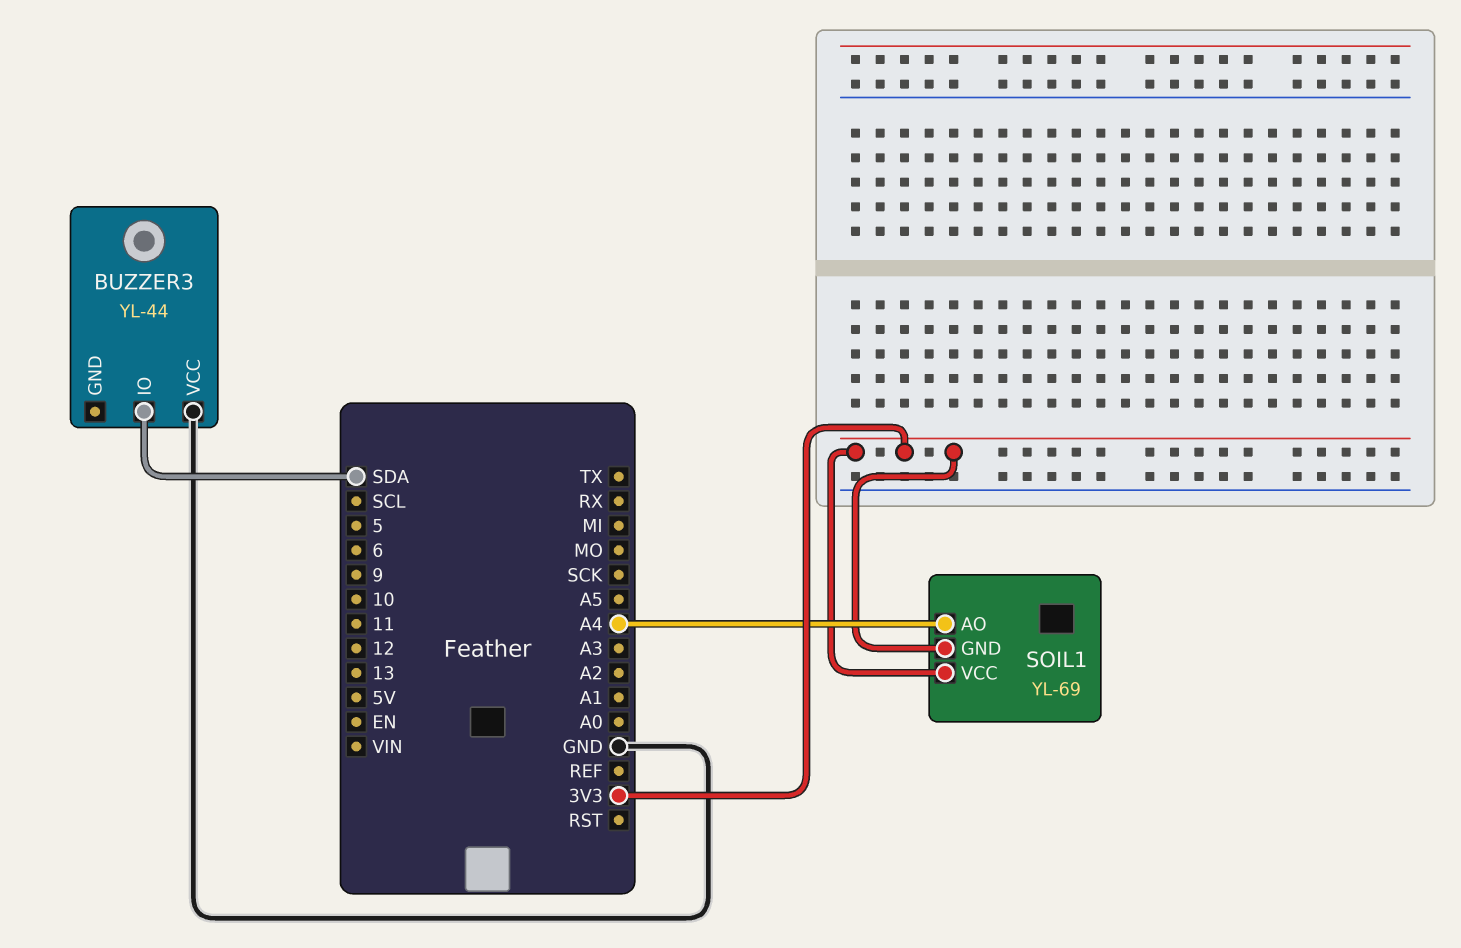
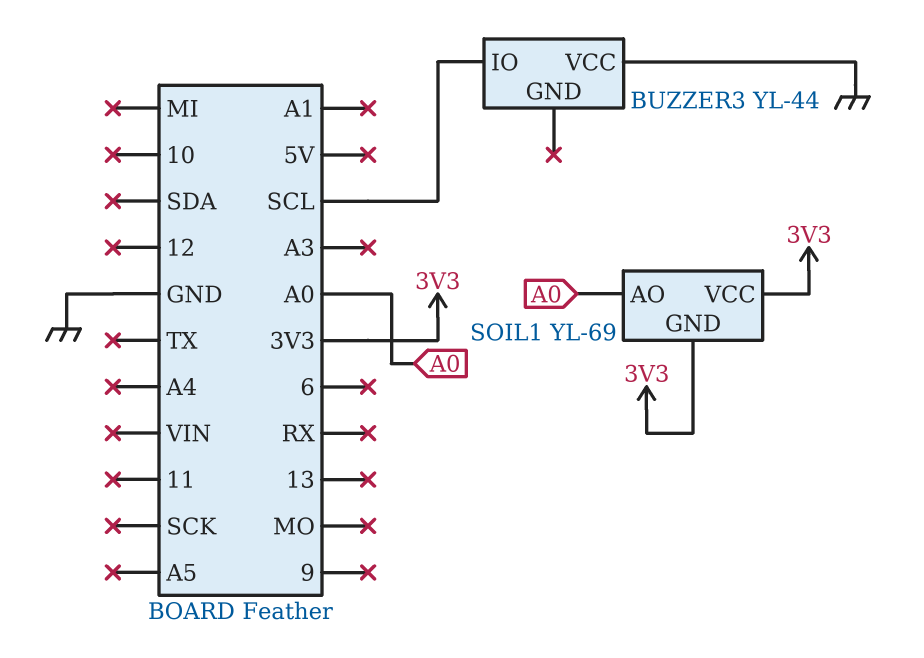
BUZZER3 pin IO: SDA -> SCL
SOIL1 pin AO: A4 -> A0

